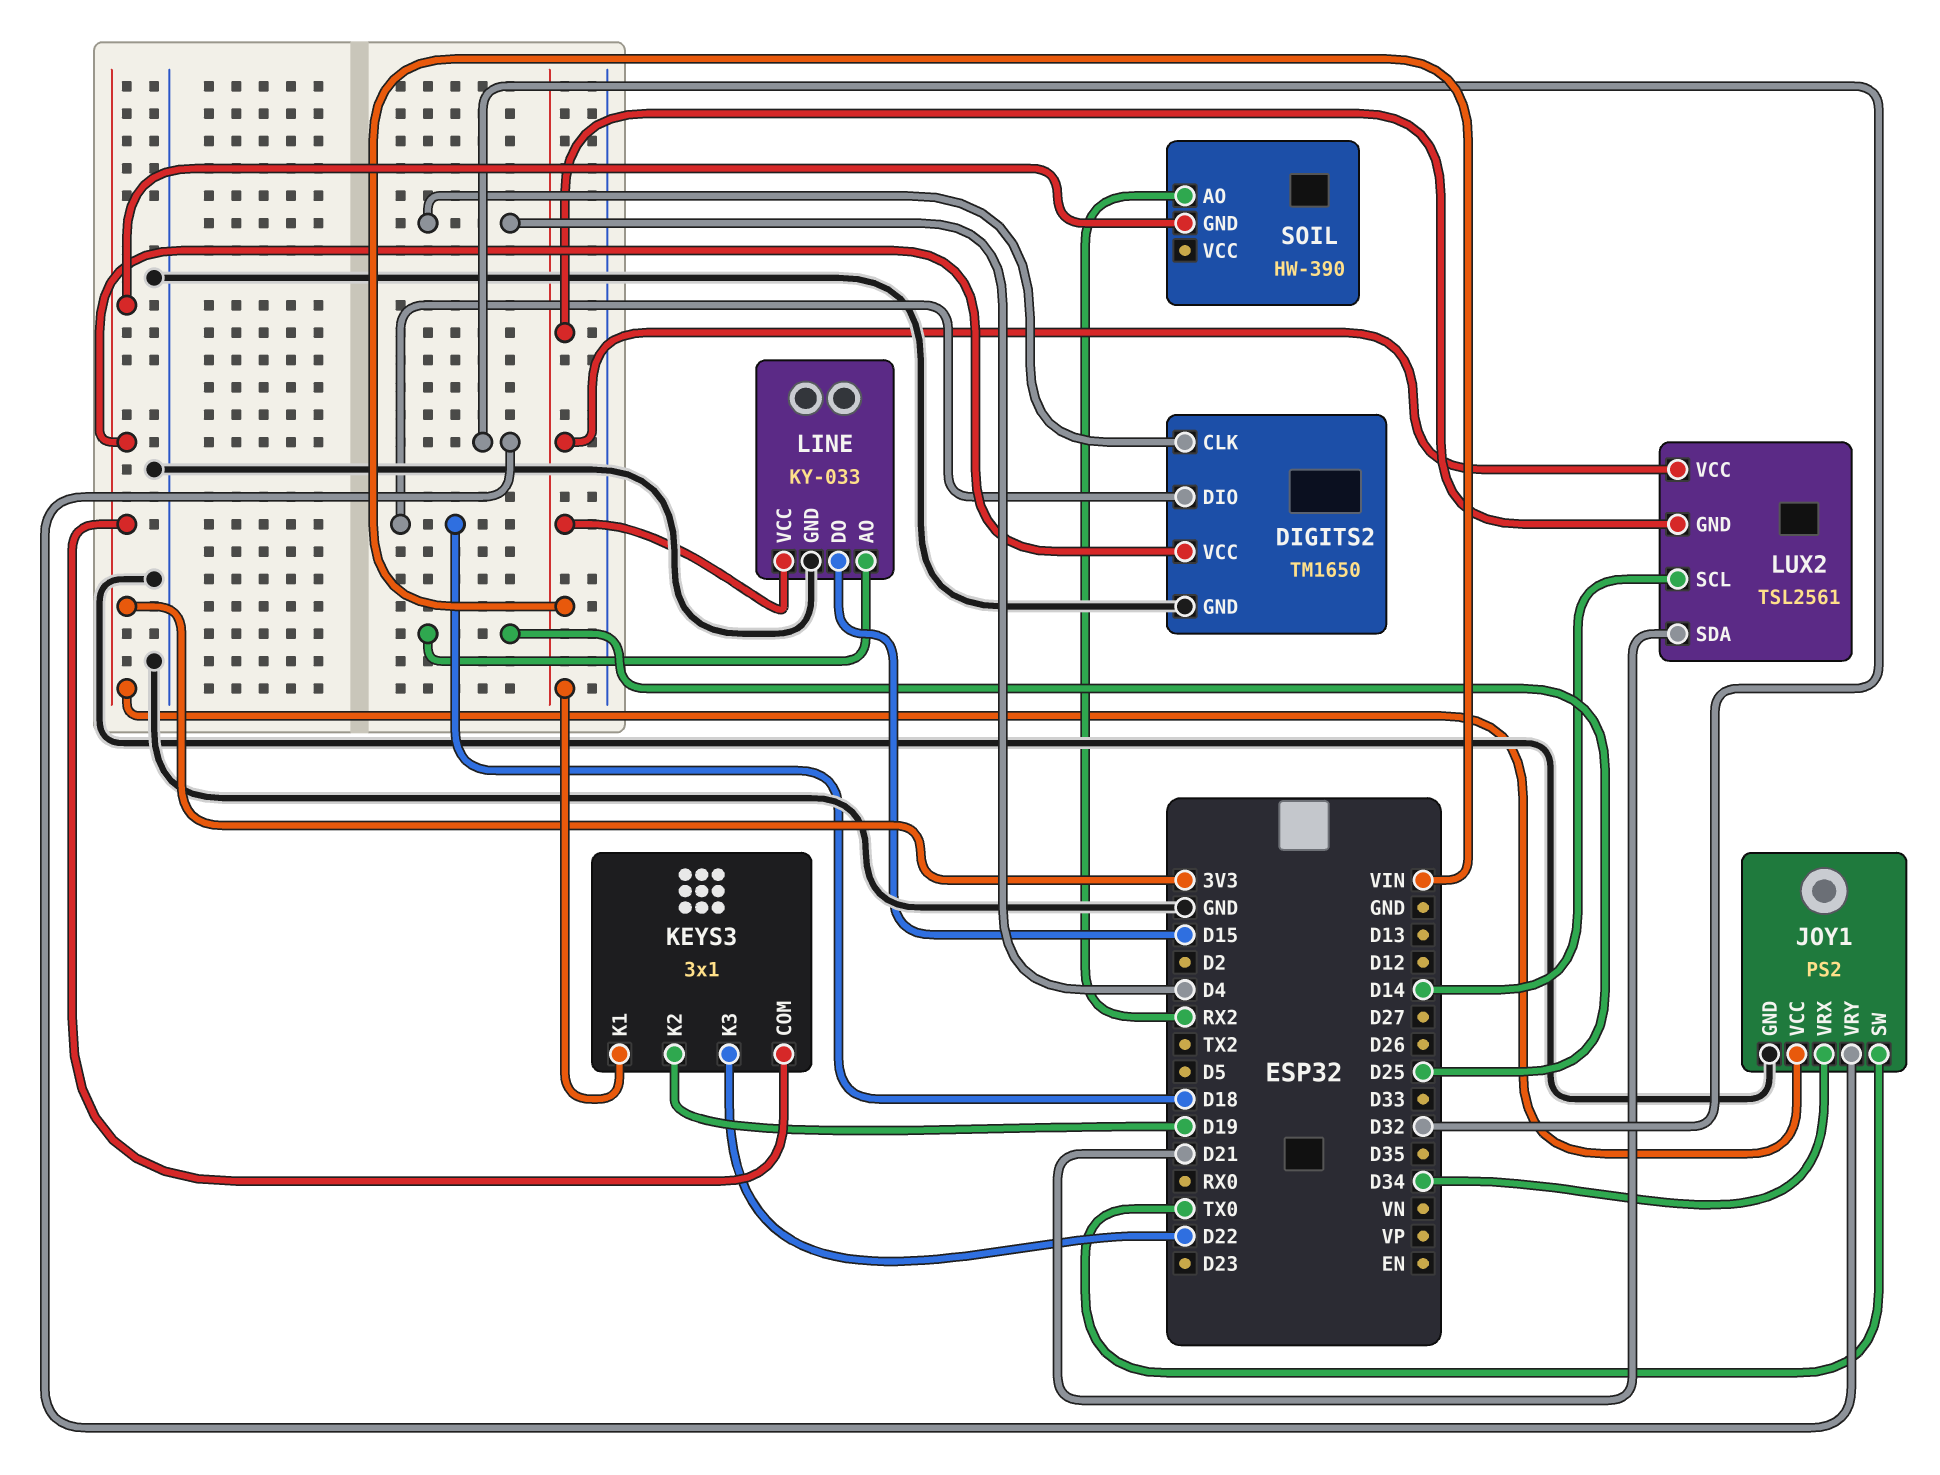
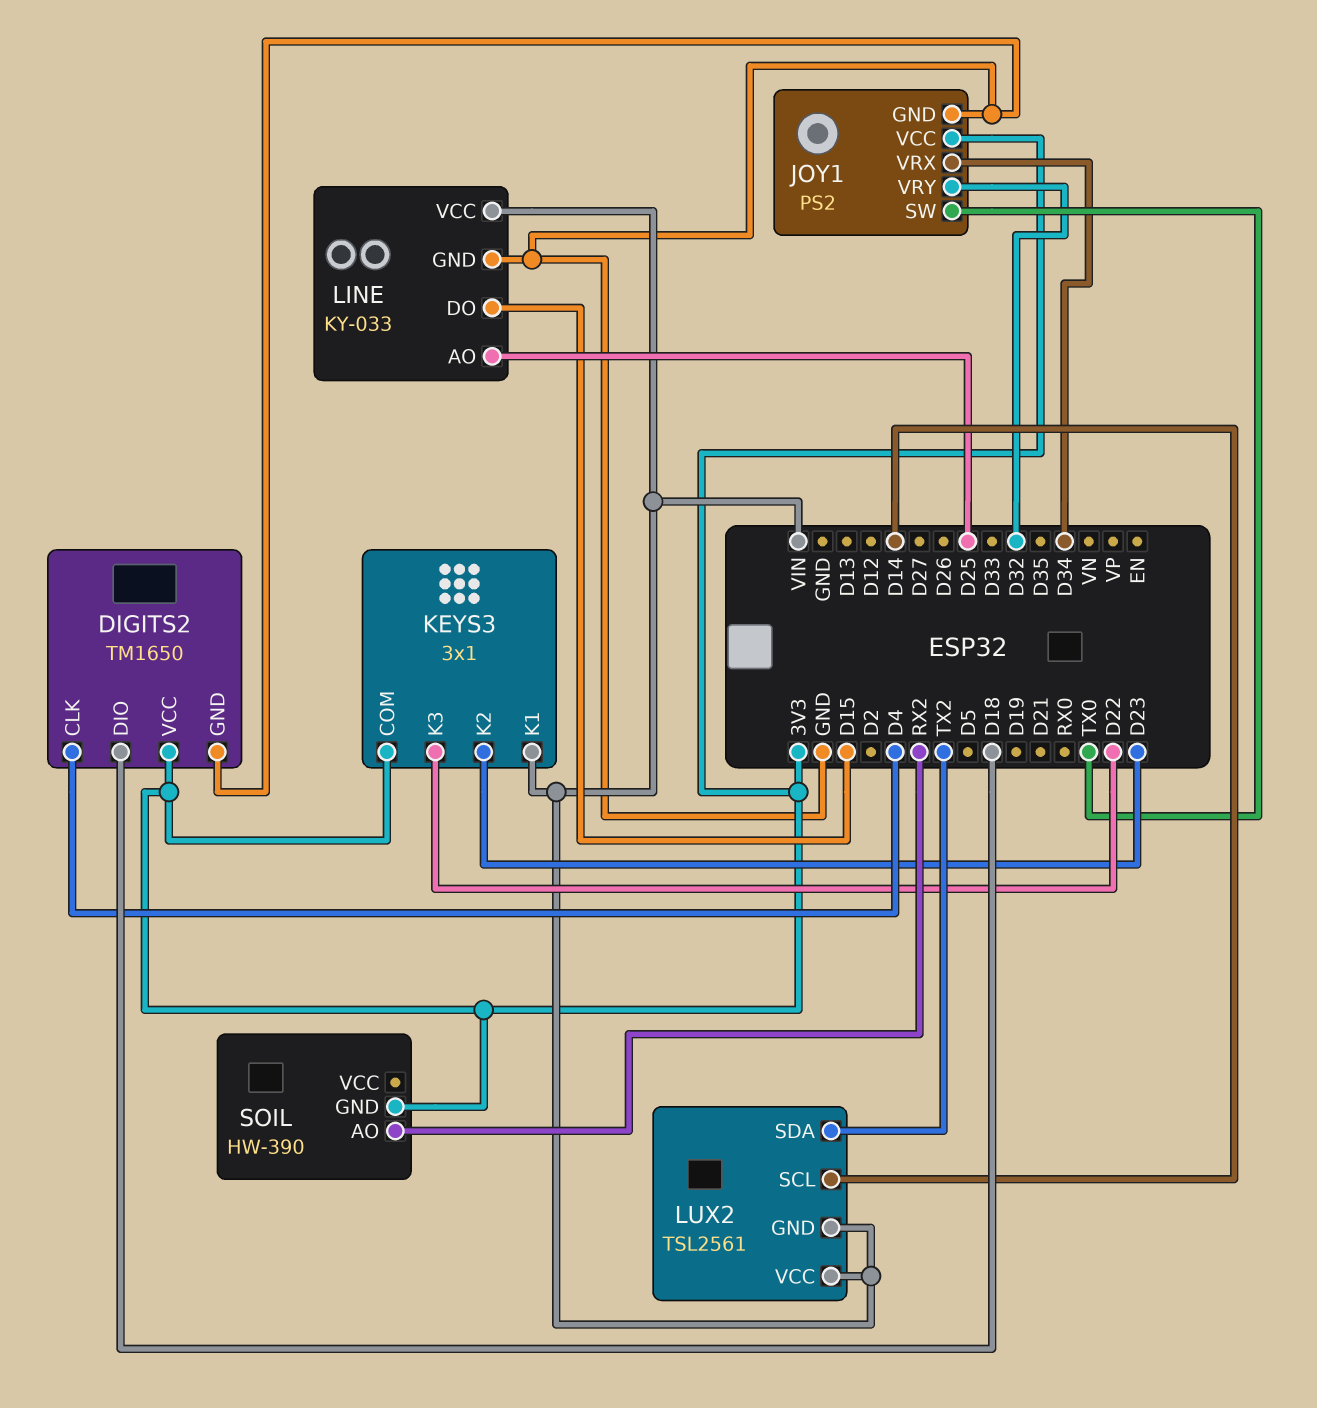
KEYS3 pin K2: D19 -> D23
LUX2 pin SDA: D21 -> TX2

